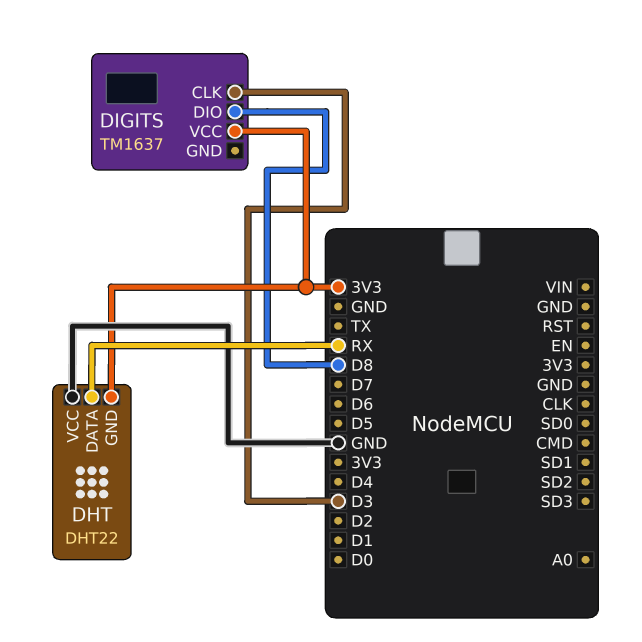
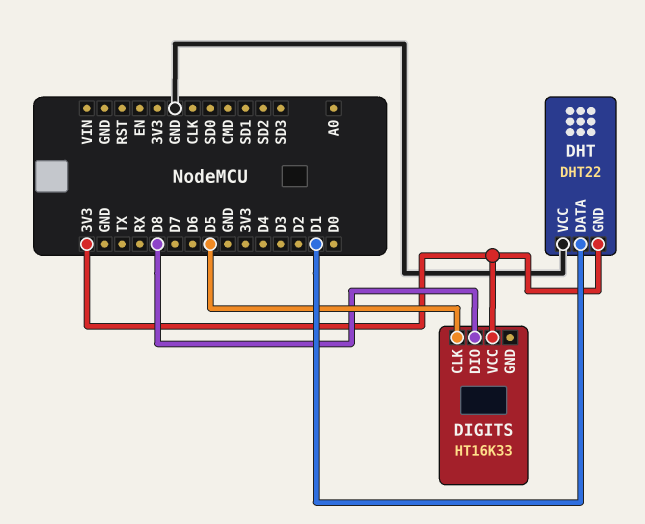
DHT pin DATA: RX -> D1
DIGITS: TM1637 -> HT16K33
DIGITS pin CLK: D3 -> D5

